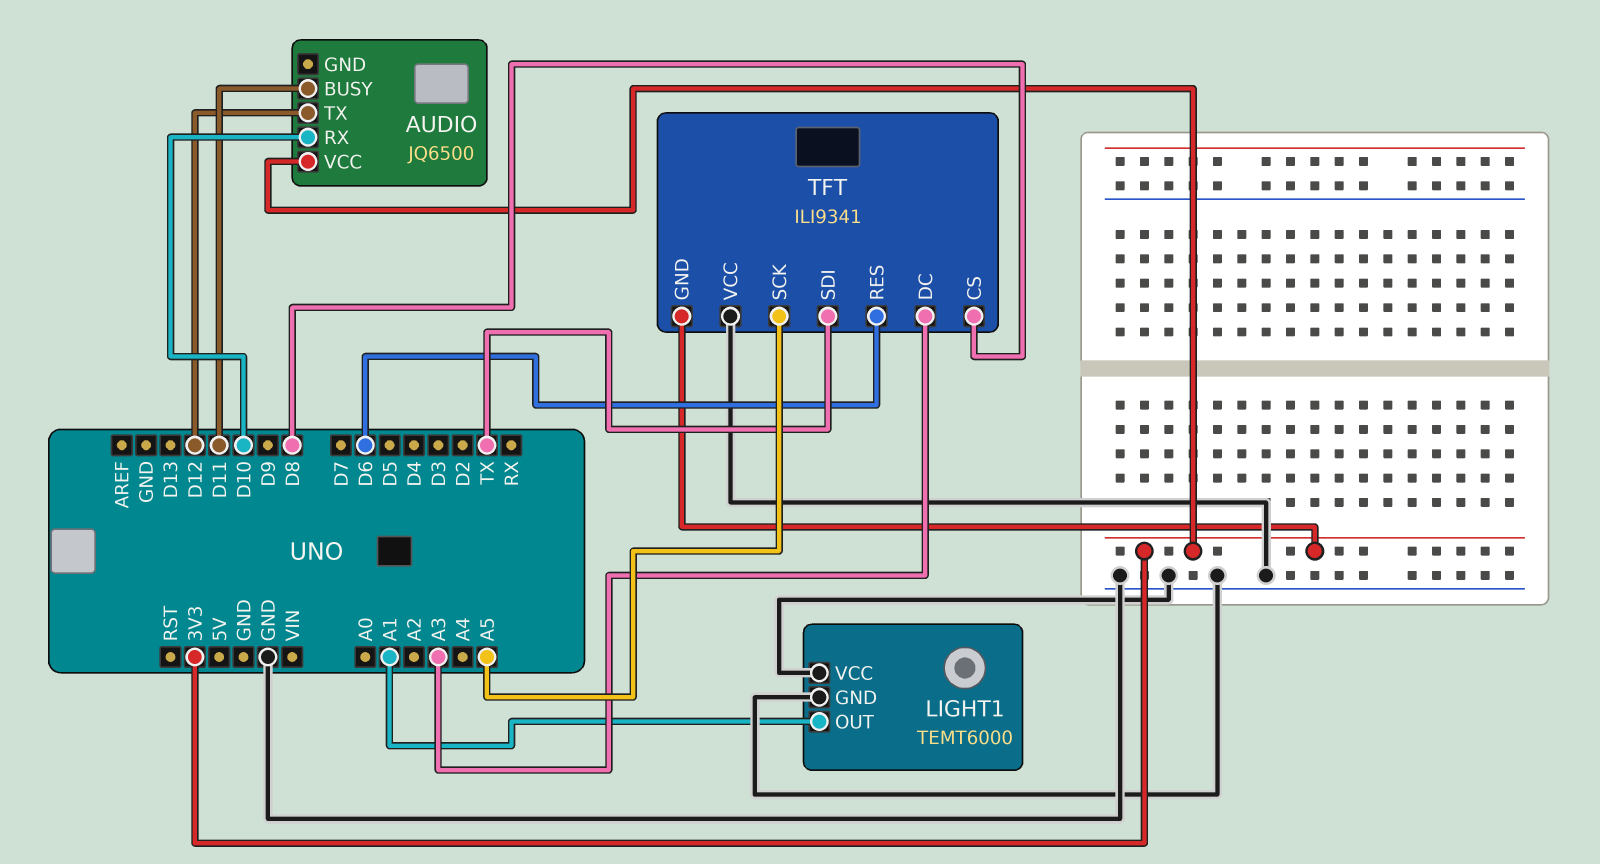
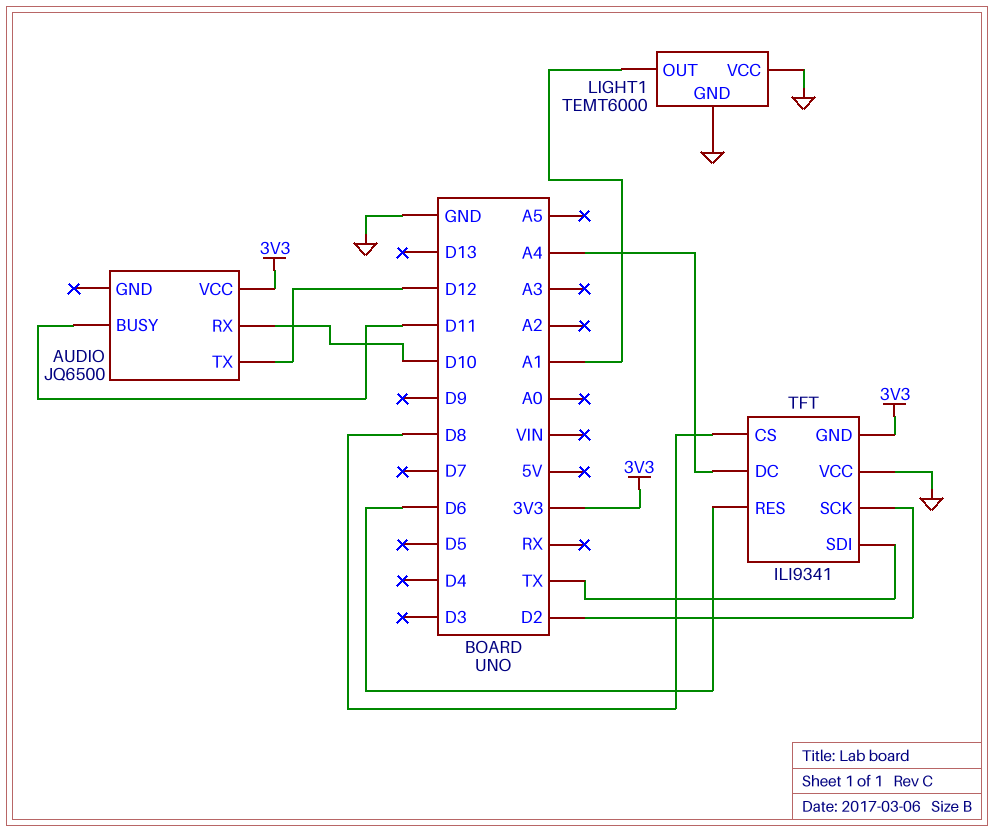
TFT pin DC: A3 -> A4
TFT pin SCK: A5 -> D2

